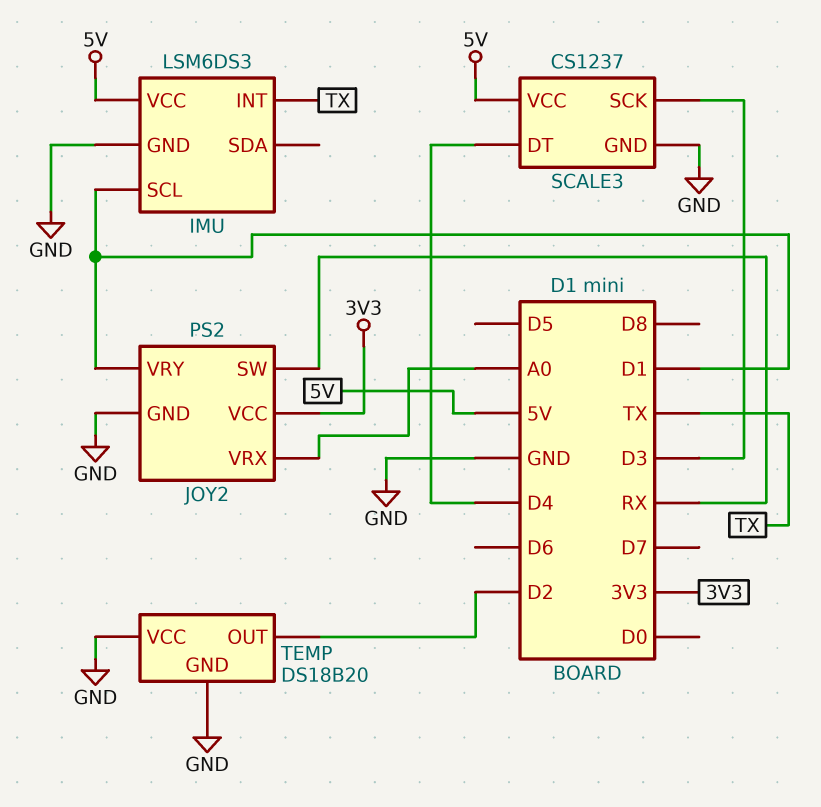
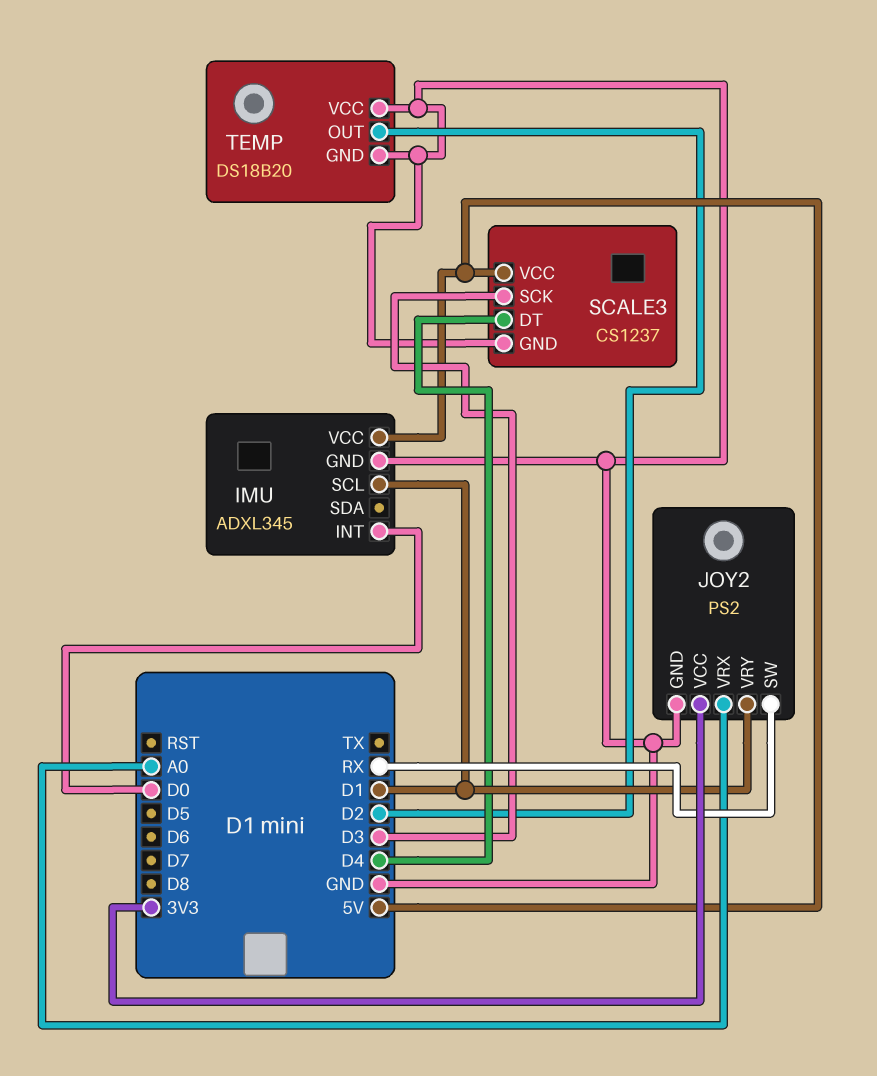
IMU: LSM6DS3 -> ADXL345
IMU pin INT: TX -> D0

